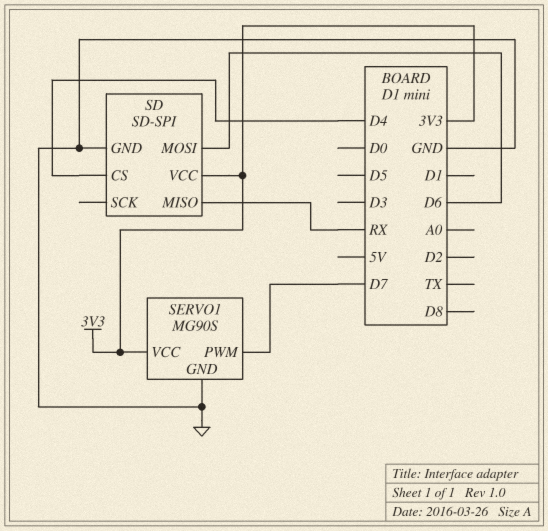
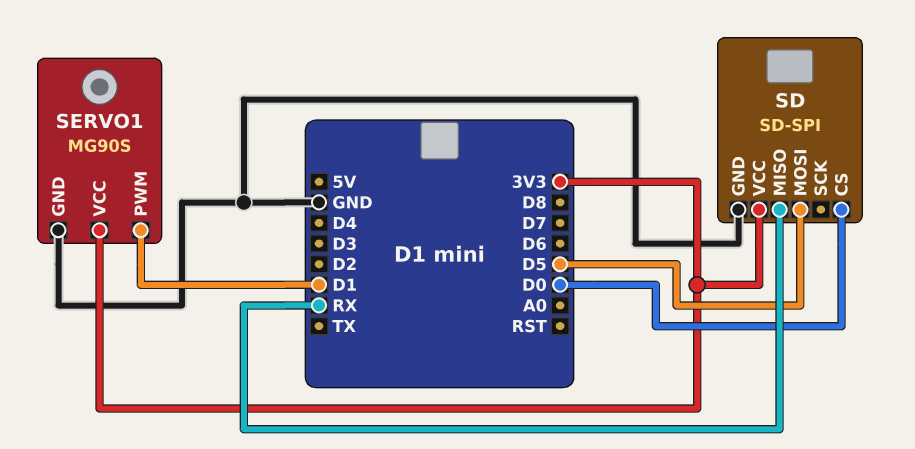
SD pin CS: D4 -> D0
SD pin MOSI: D6 -> D5
SERVO1 pin PWM: D7 -> D1

